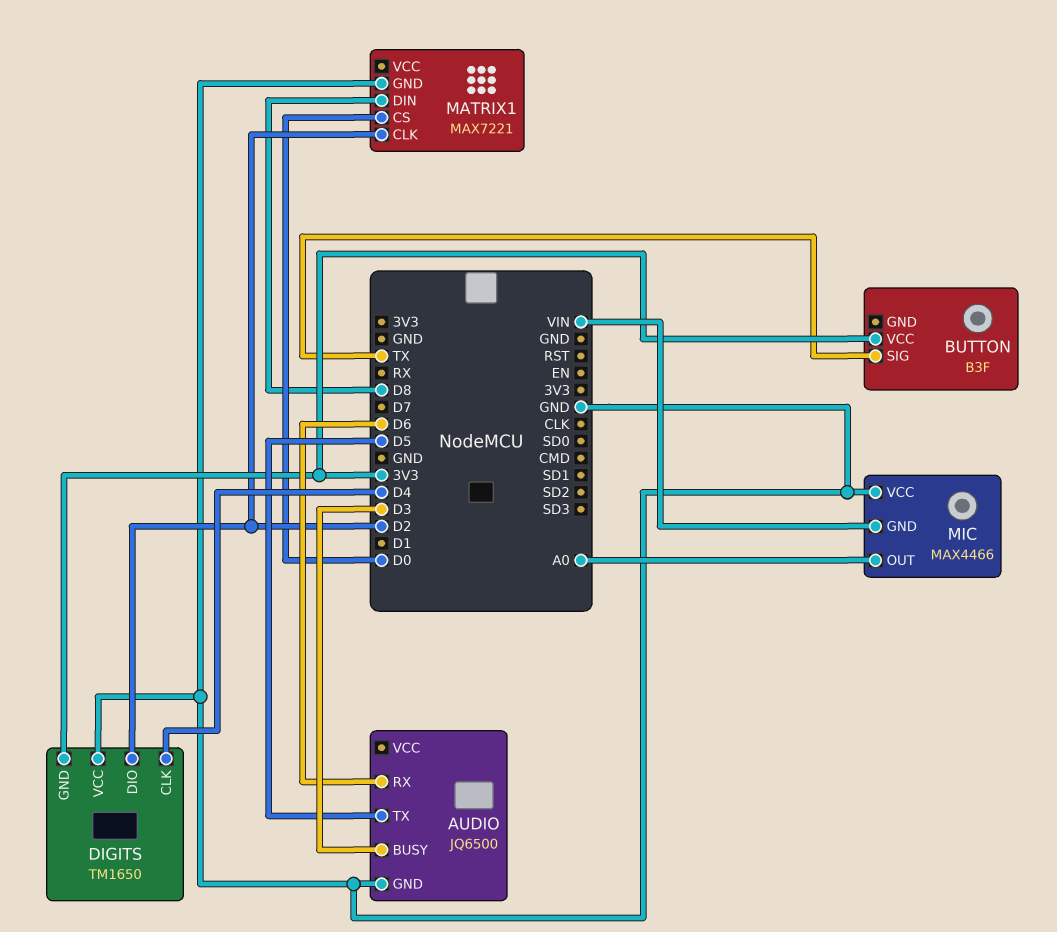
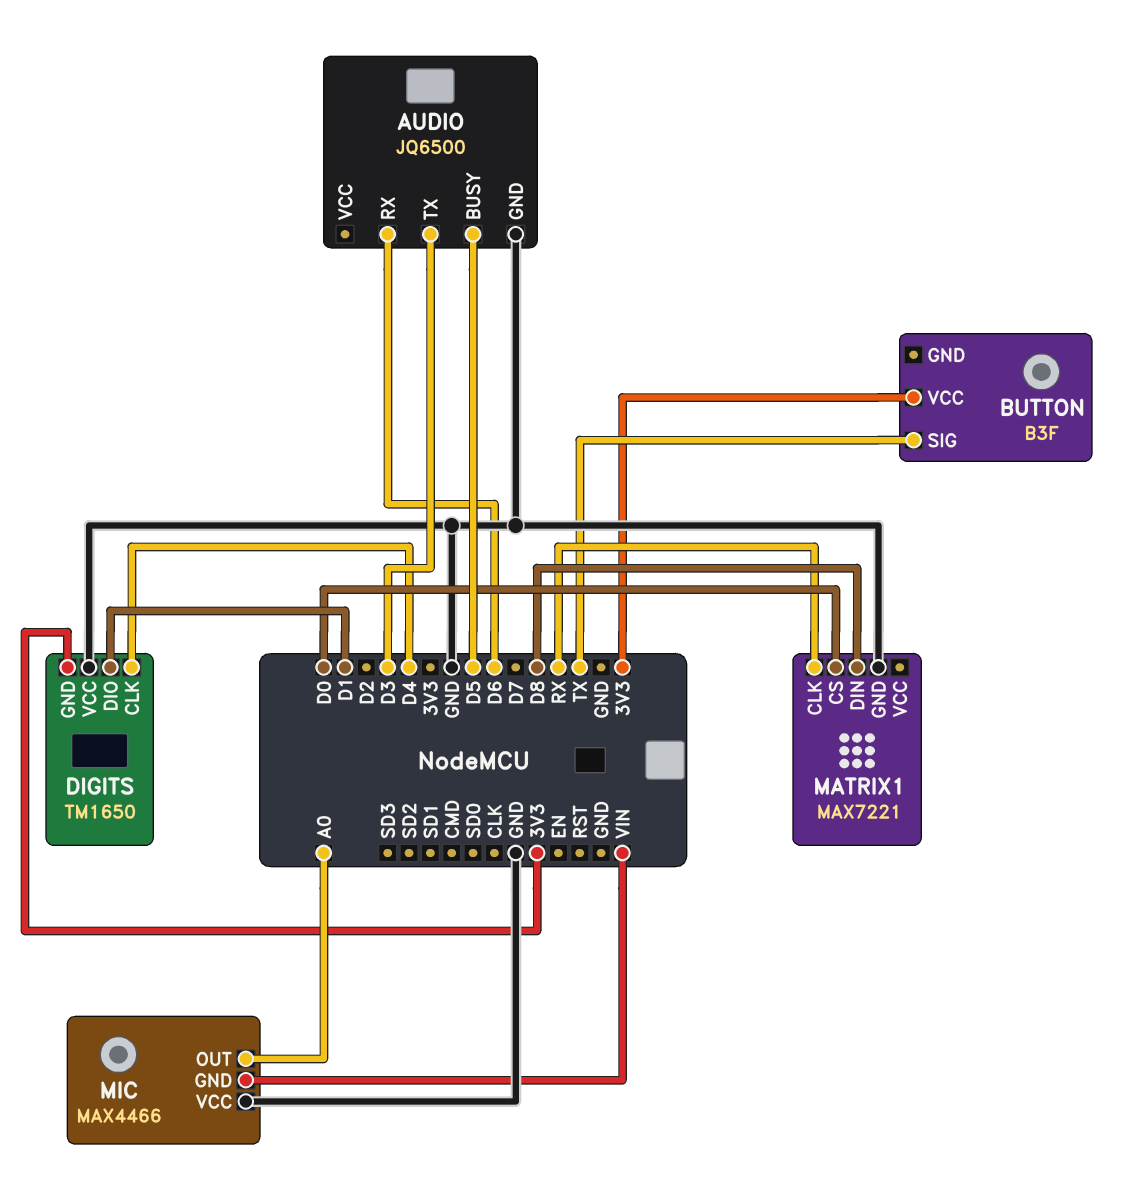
AUDIO pin BUSY: D3 -> D5
AUDIO pin TX: D5 -> D3
DIGITS pin DIO: D2 -> D1
MATRIX1 pin CLK: D2 -> RX

